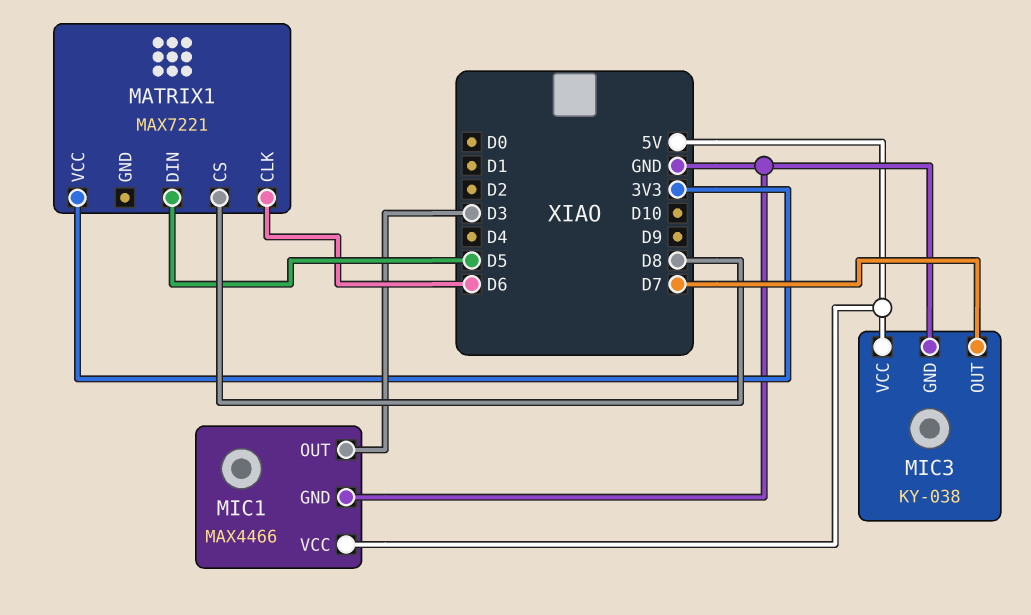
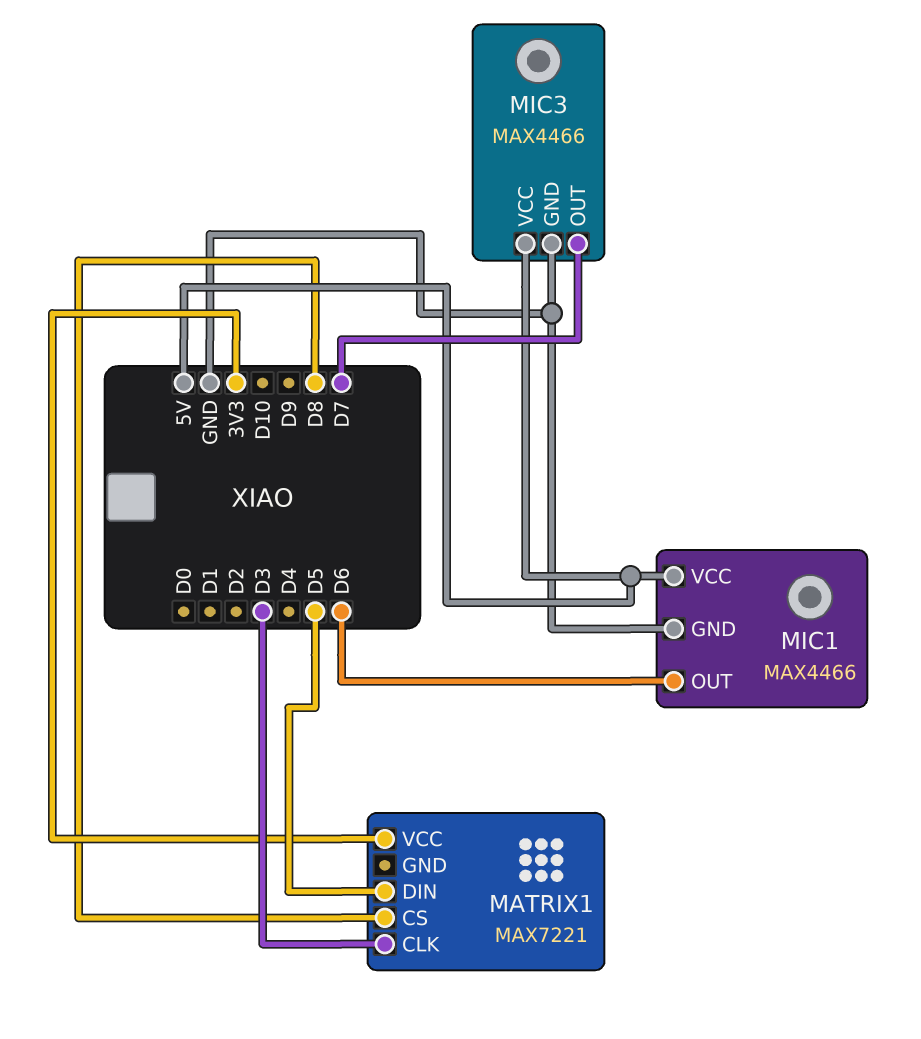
MATRIX1 pin CLK: D6 -> D3
MIC1 pin OUT: D3 -> D6
MIC3: KY-038 -> MAX4466

